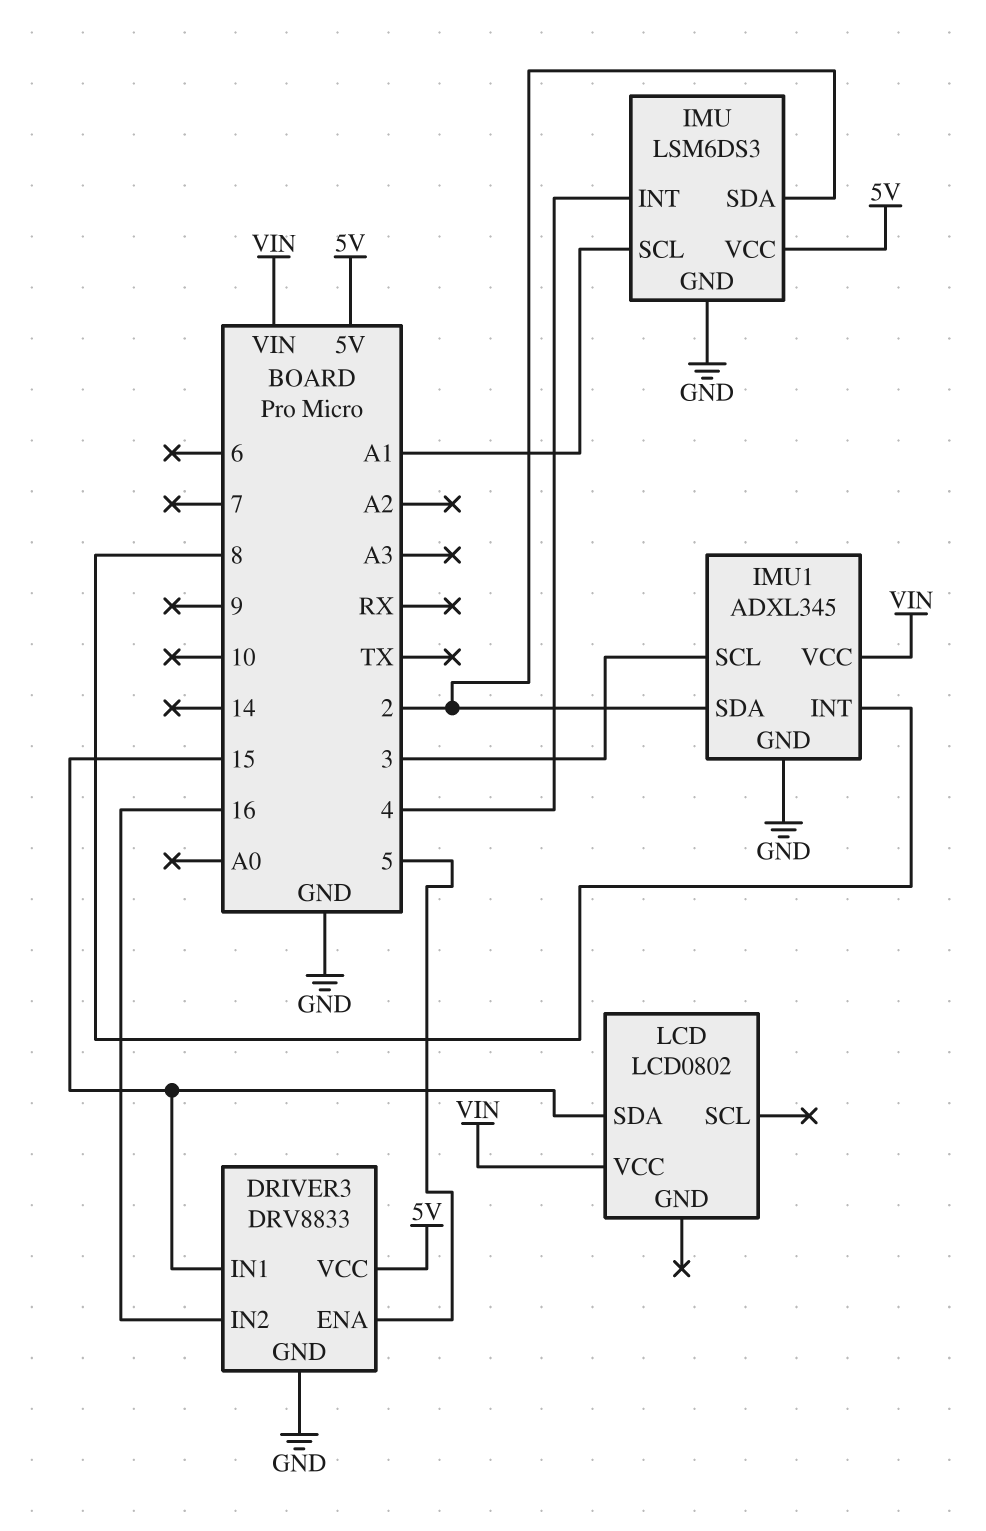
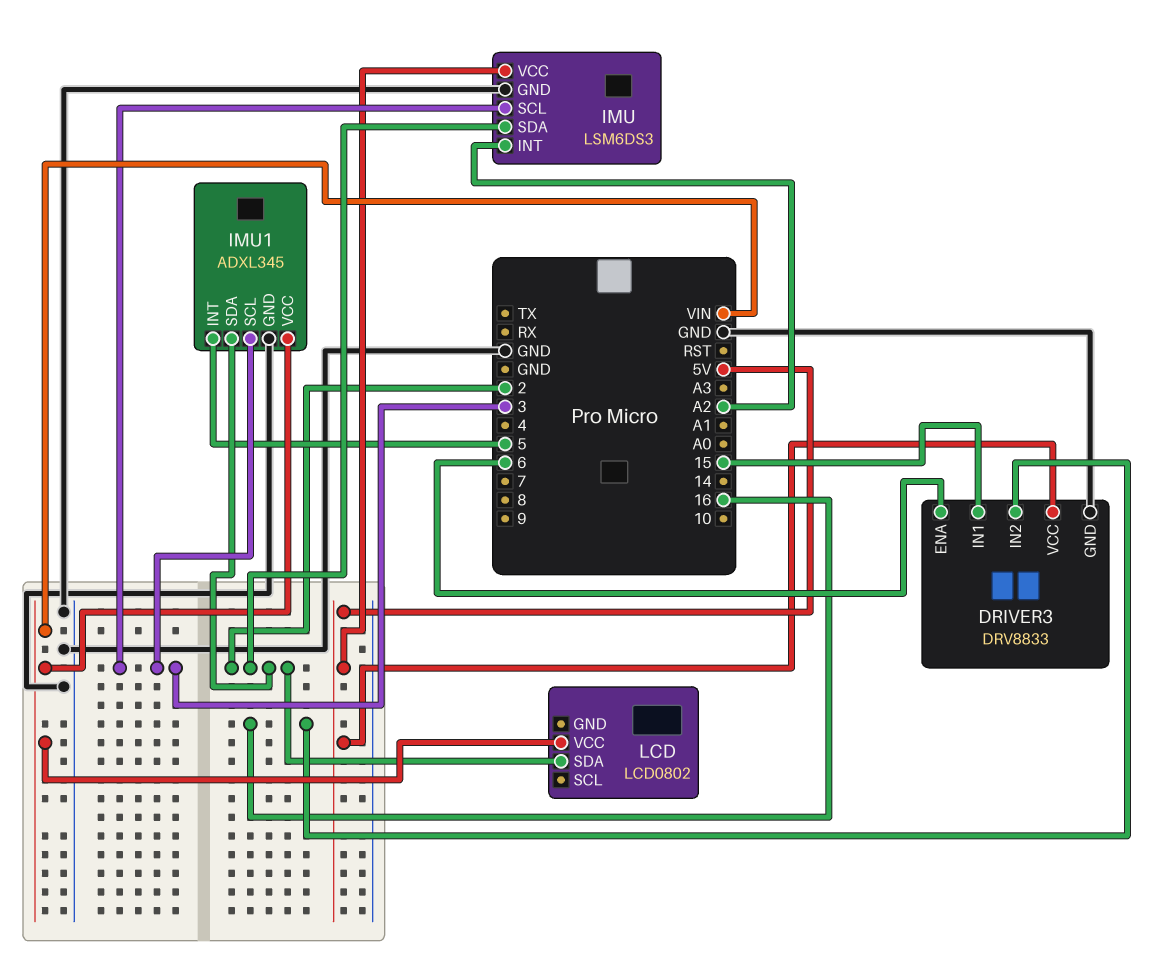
DRIVER3 pin ENA: 5 -> 6
IMU pin INT: 4 -> A2
IMU pin SCL: A1 -> 3
IMU1 pin INT: 8 -> 5
LCD pin SDA: 15 -> 2

